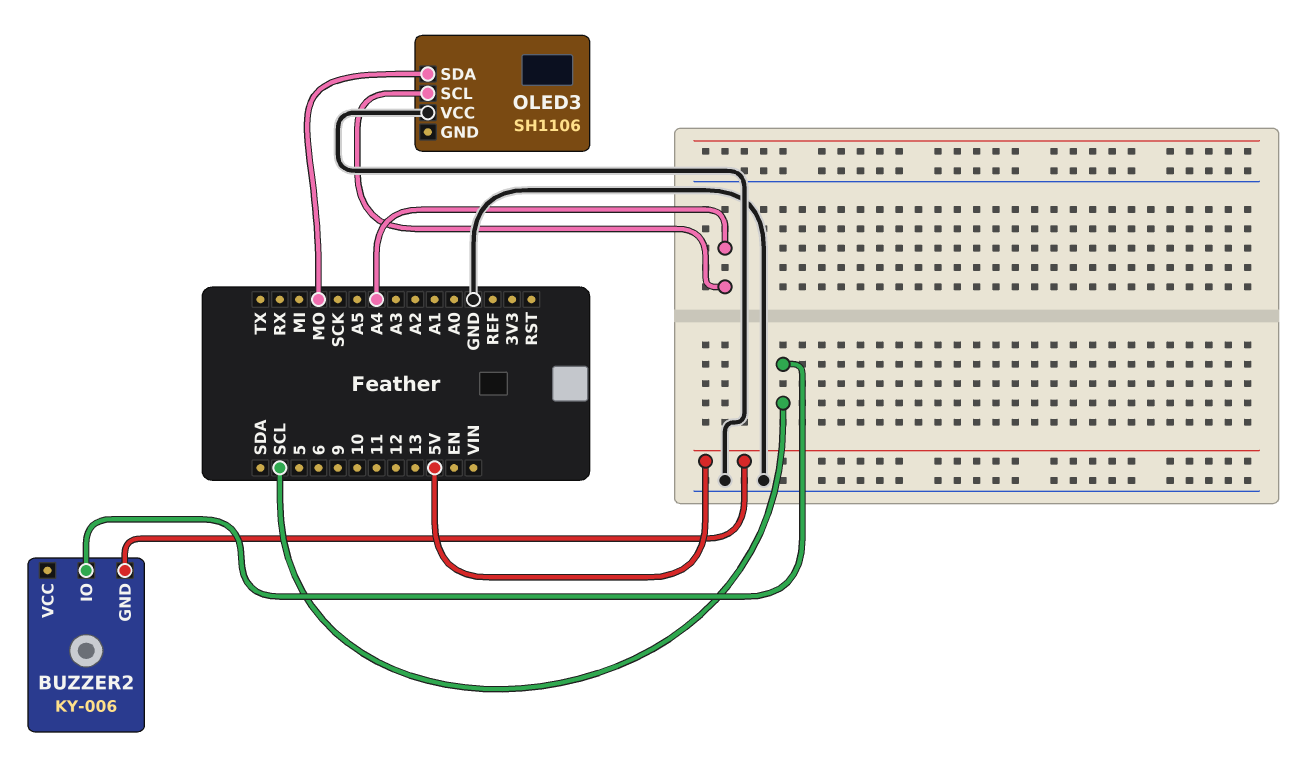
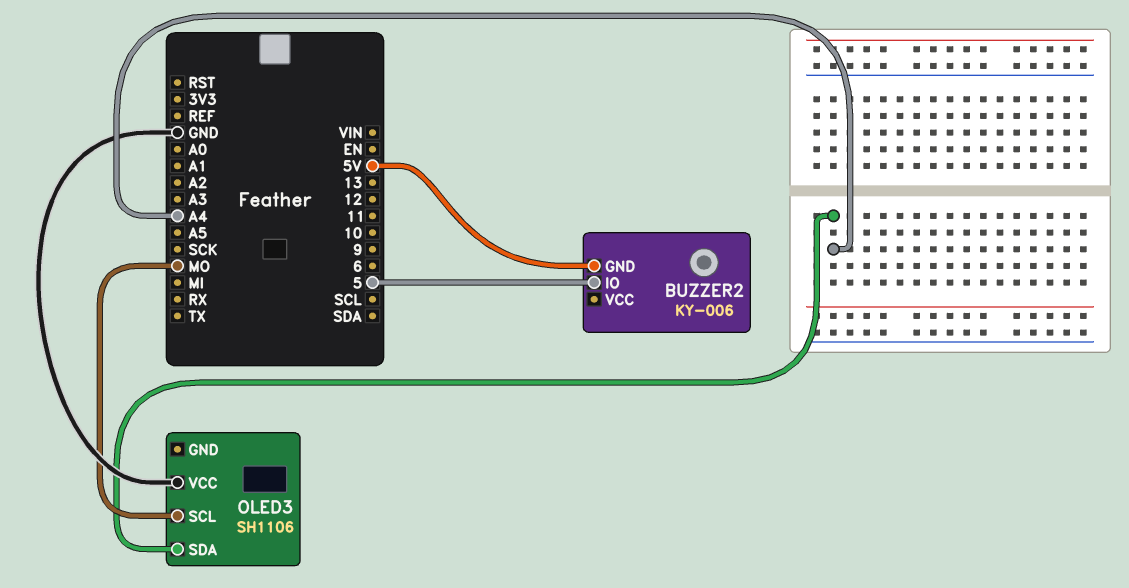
BUZZER2 pin IO: SCL -> 5
OLED3 pin SCL: A4 -> MO
OLED3 pin SDA: MO -> A4

